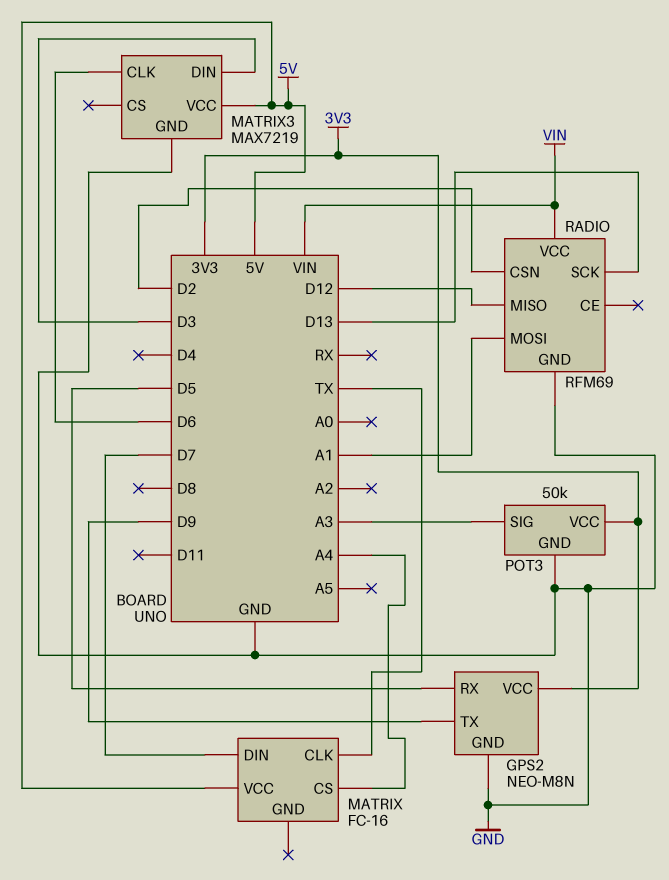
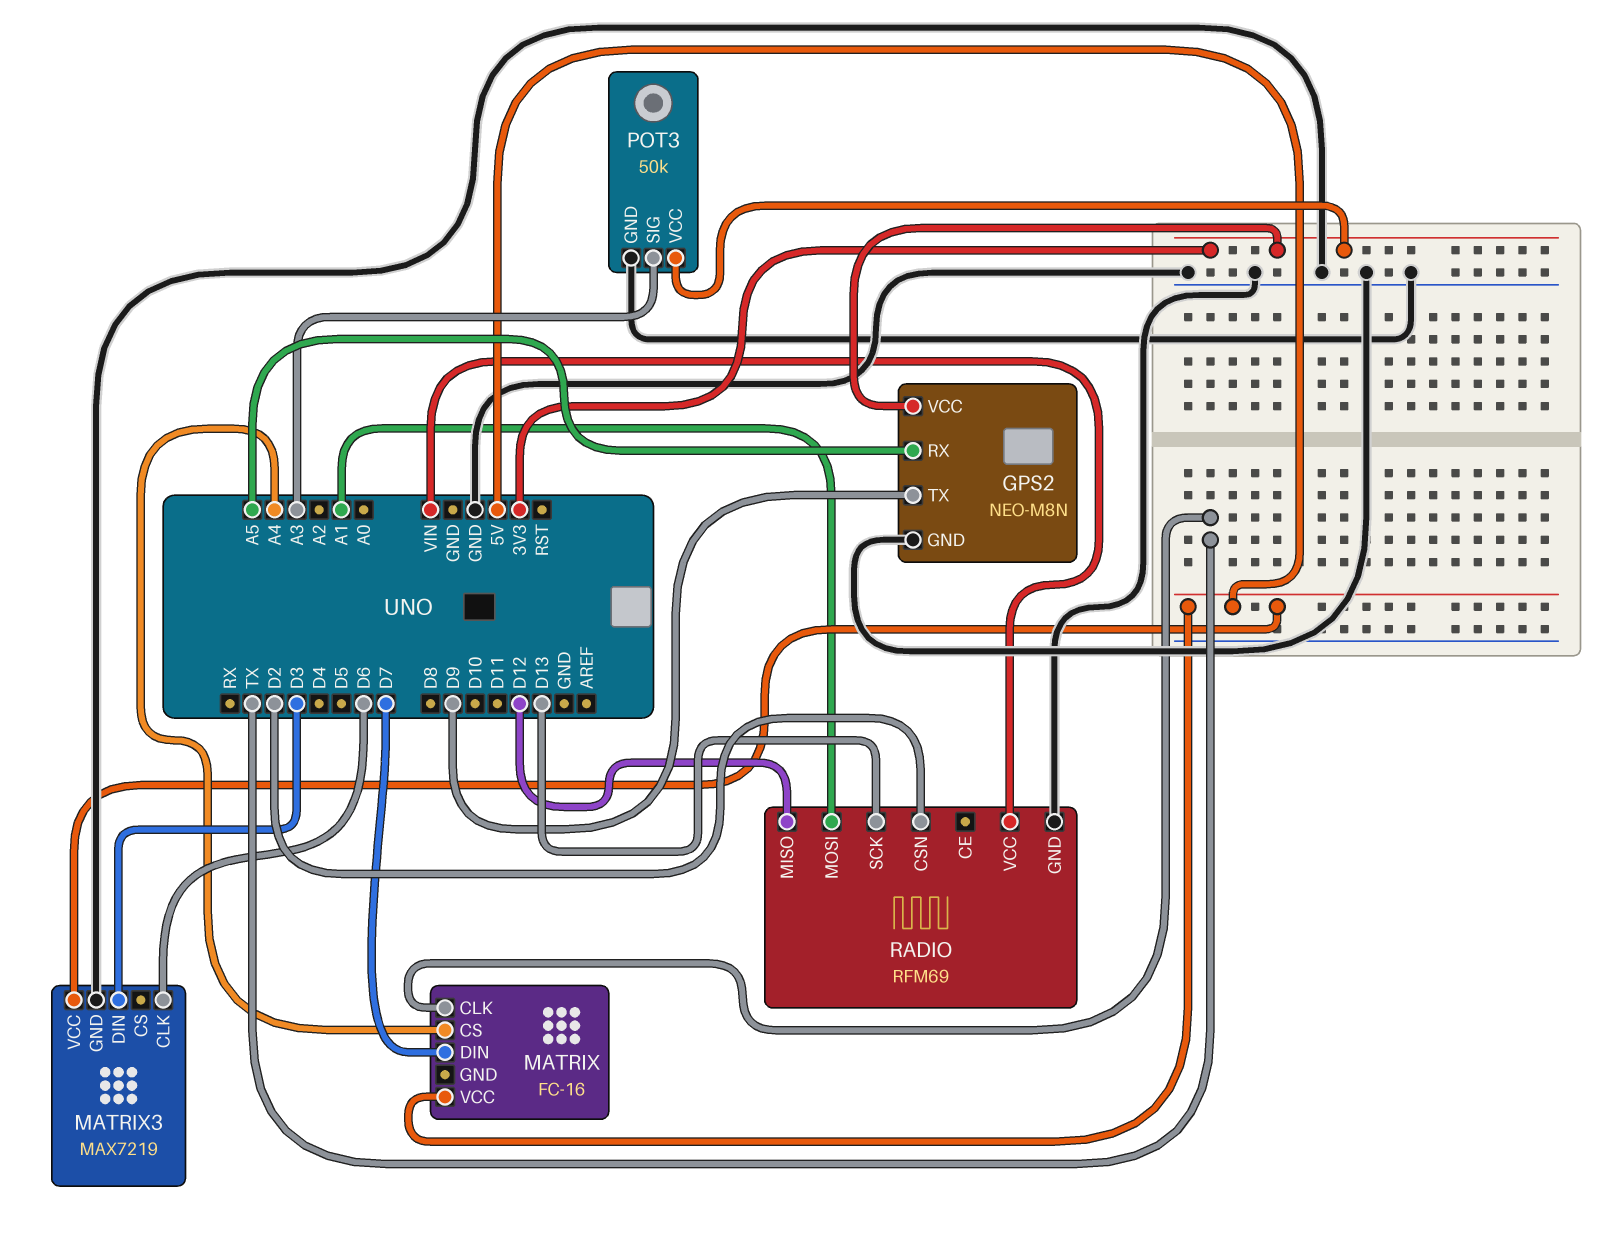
GPS2 pin RX: D5 -> A5

